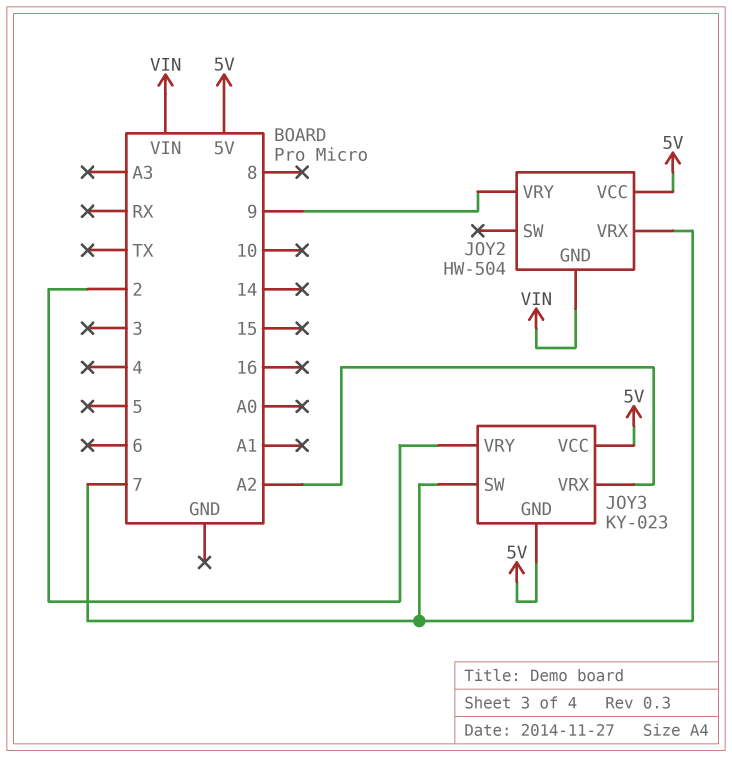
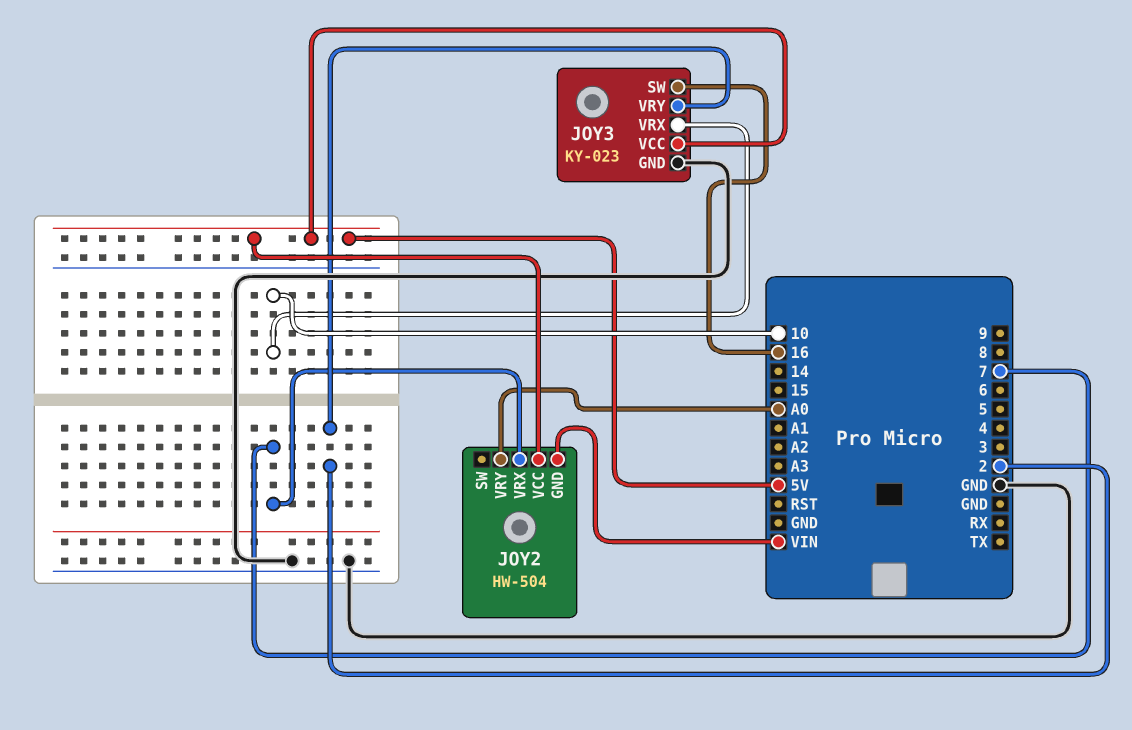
JOY2 pin VRY: 9 -> A0
JOY3 pin GND: 5V -> GND
JOY3 pin SW: 7 -> 16
JOY3 pin VRX: A2 -> 10

